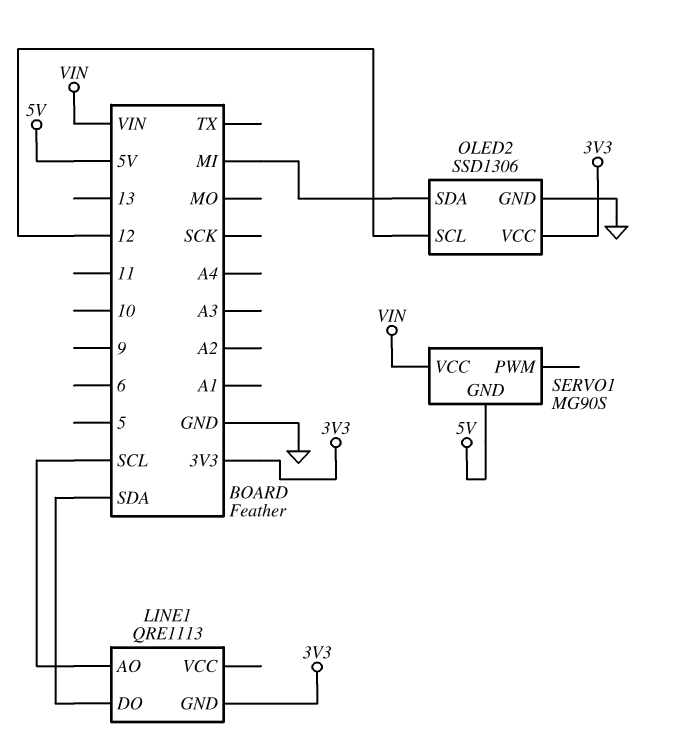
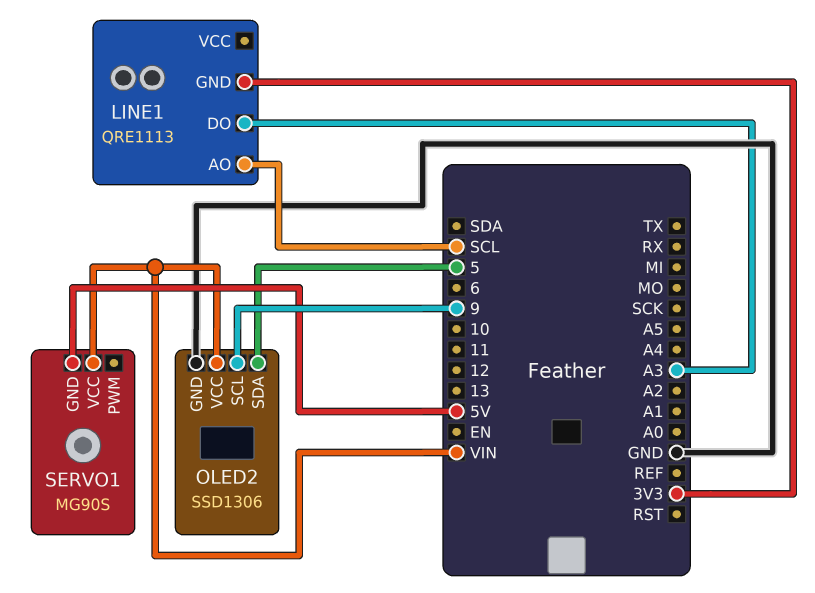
LINE1 pin DO: SDA -> A3
OLED2 pin SCL: 12 -> 9
OLED2 pin SDA: MI -> 5
OLED2 pin VCC: 3V3 -> VIN

